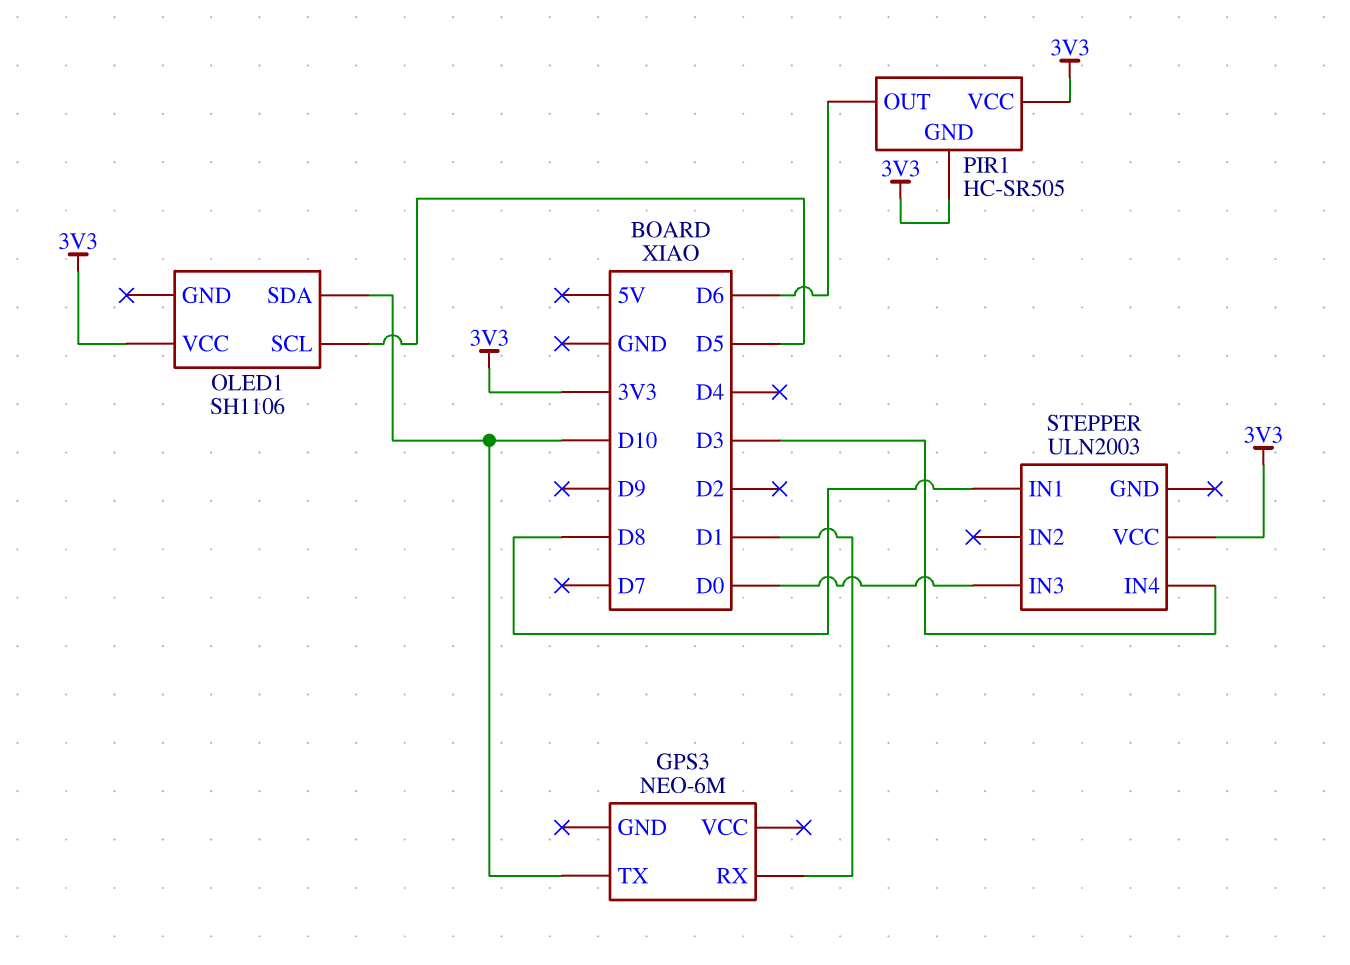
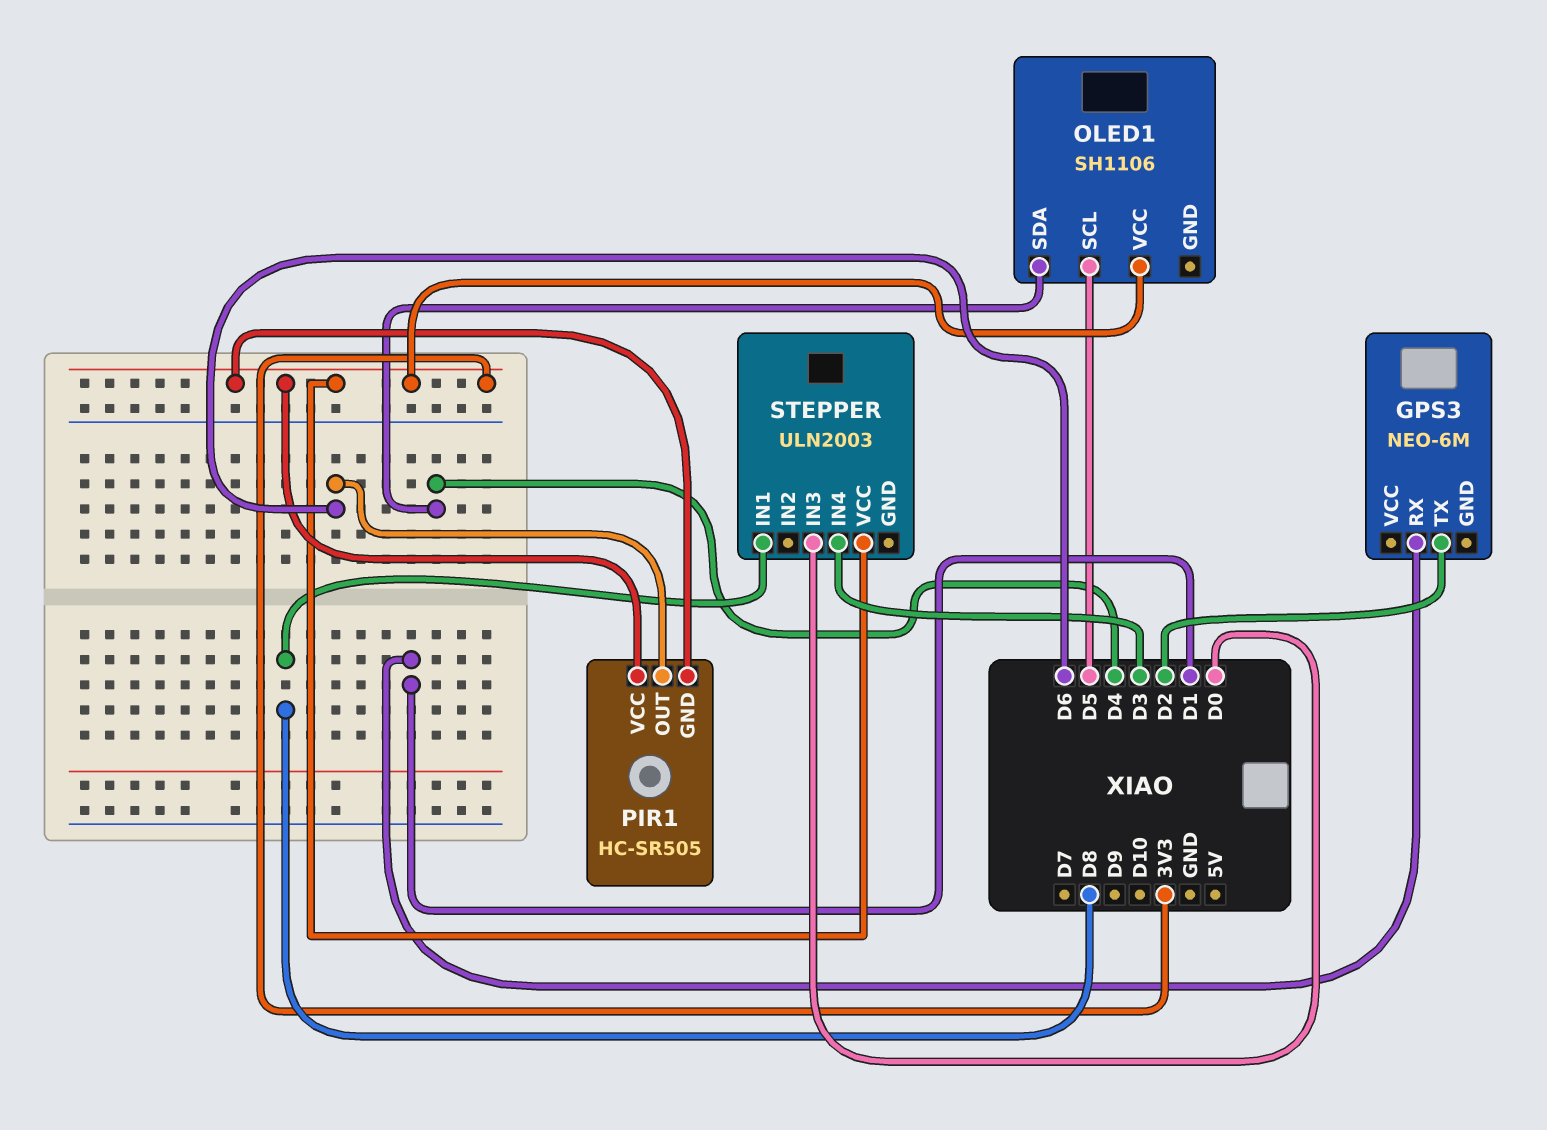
GPS3 pin TX: D10 -> D2
OLED1 pin SDA: D10 -> D4

